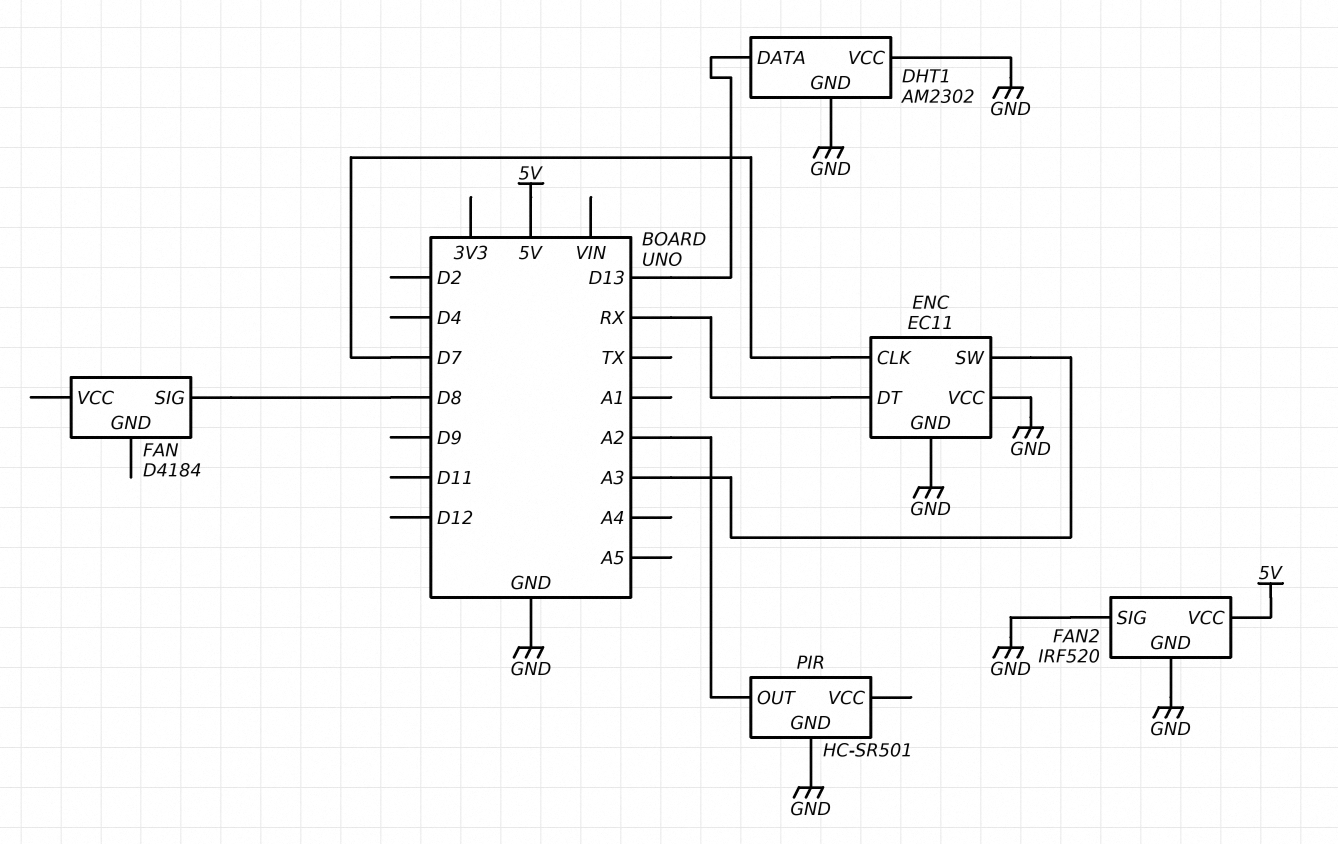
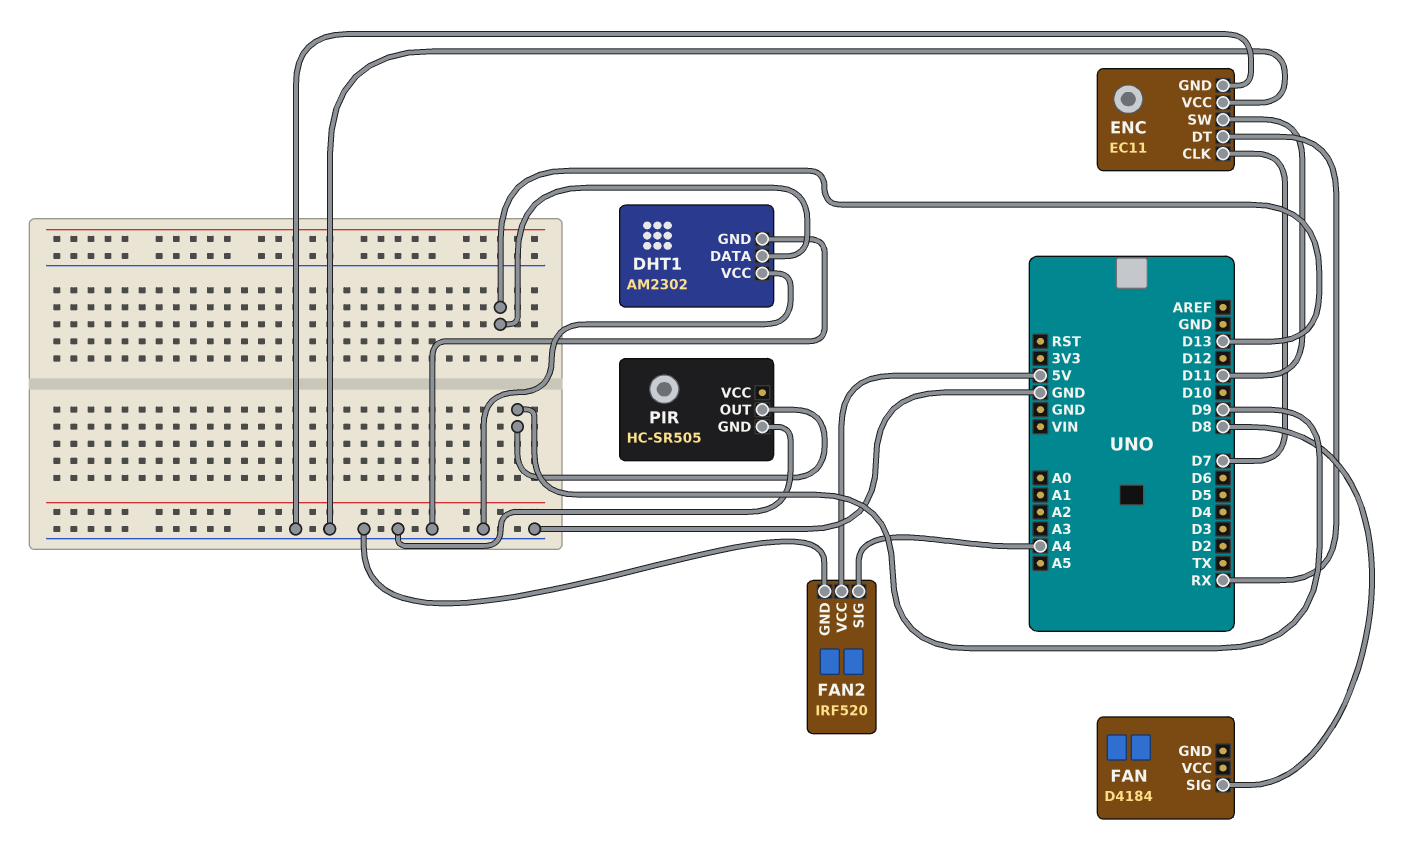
ENC pin SW: A3 -> D11
FAN2 pin SIG: GND -> A4
PIR: HC-SR501 -> HC-SR505
PIR pin OUT: A2 -> D9

